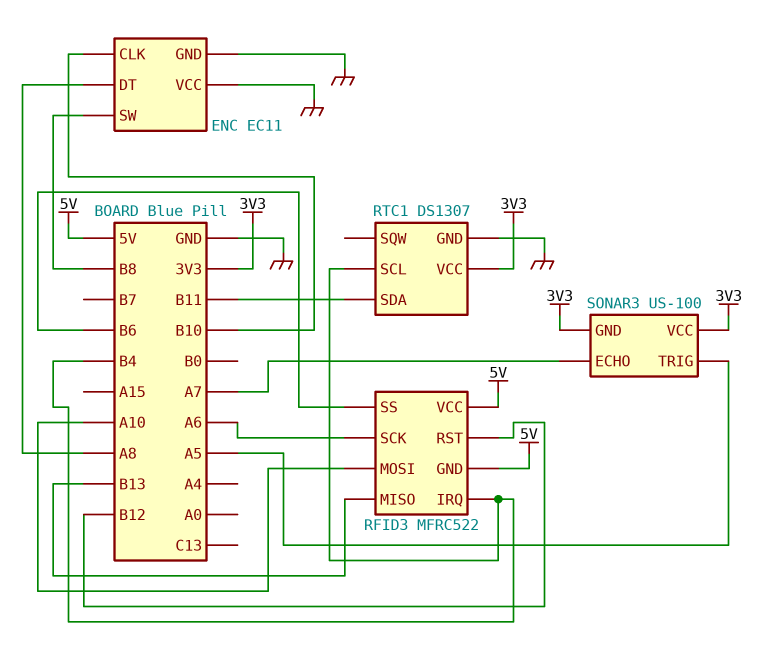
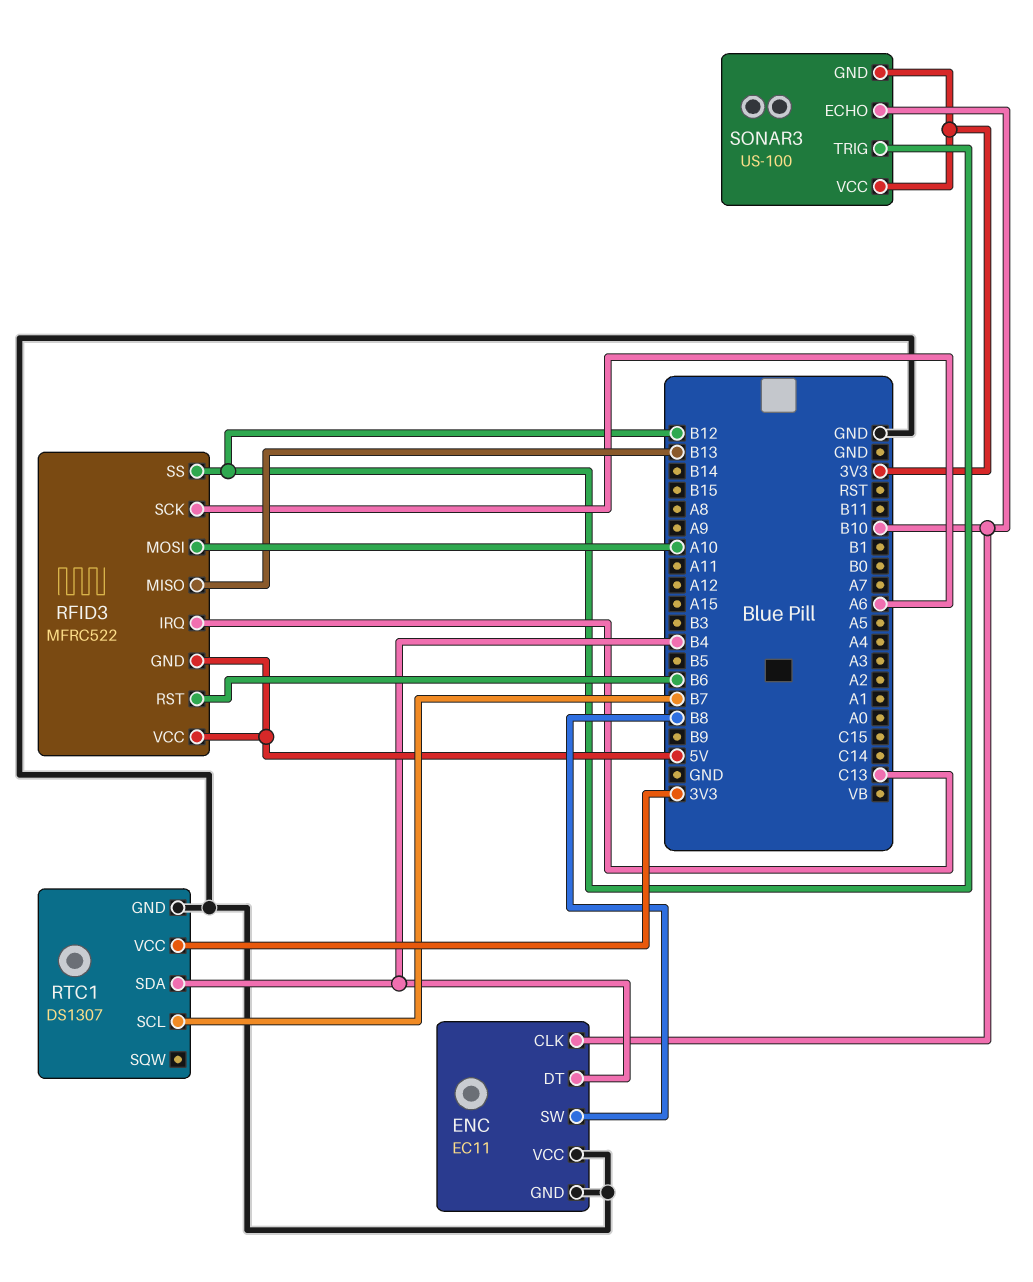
ENC pin DT: A8 -> B4
RFID3 pin IRQ: B4 -> C13
RFID3 pin RST: B12 -> B6
RFID3 pin SS: B6 -> B12
RTC1 pin SCL: B4 -> B7
RTC1 pin SDA: B11 -> B4
SONAR3 pin ECHO: A7 -> B10
SONAR3 pin TRIG: A5 -> B12

